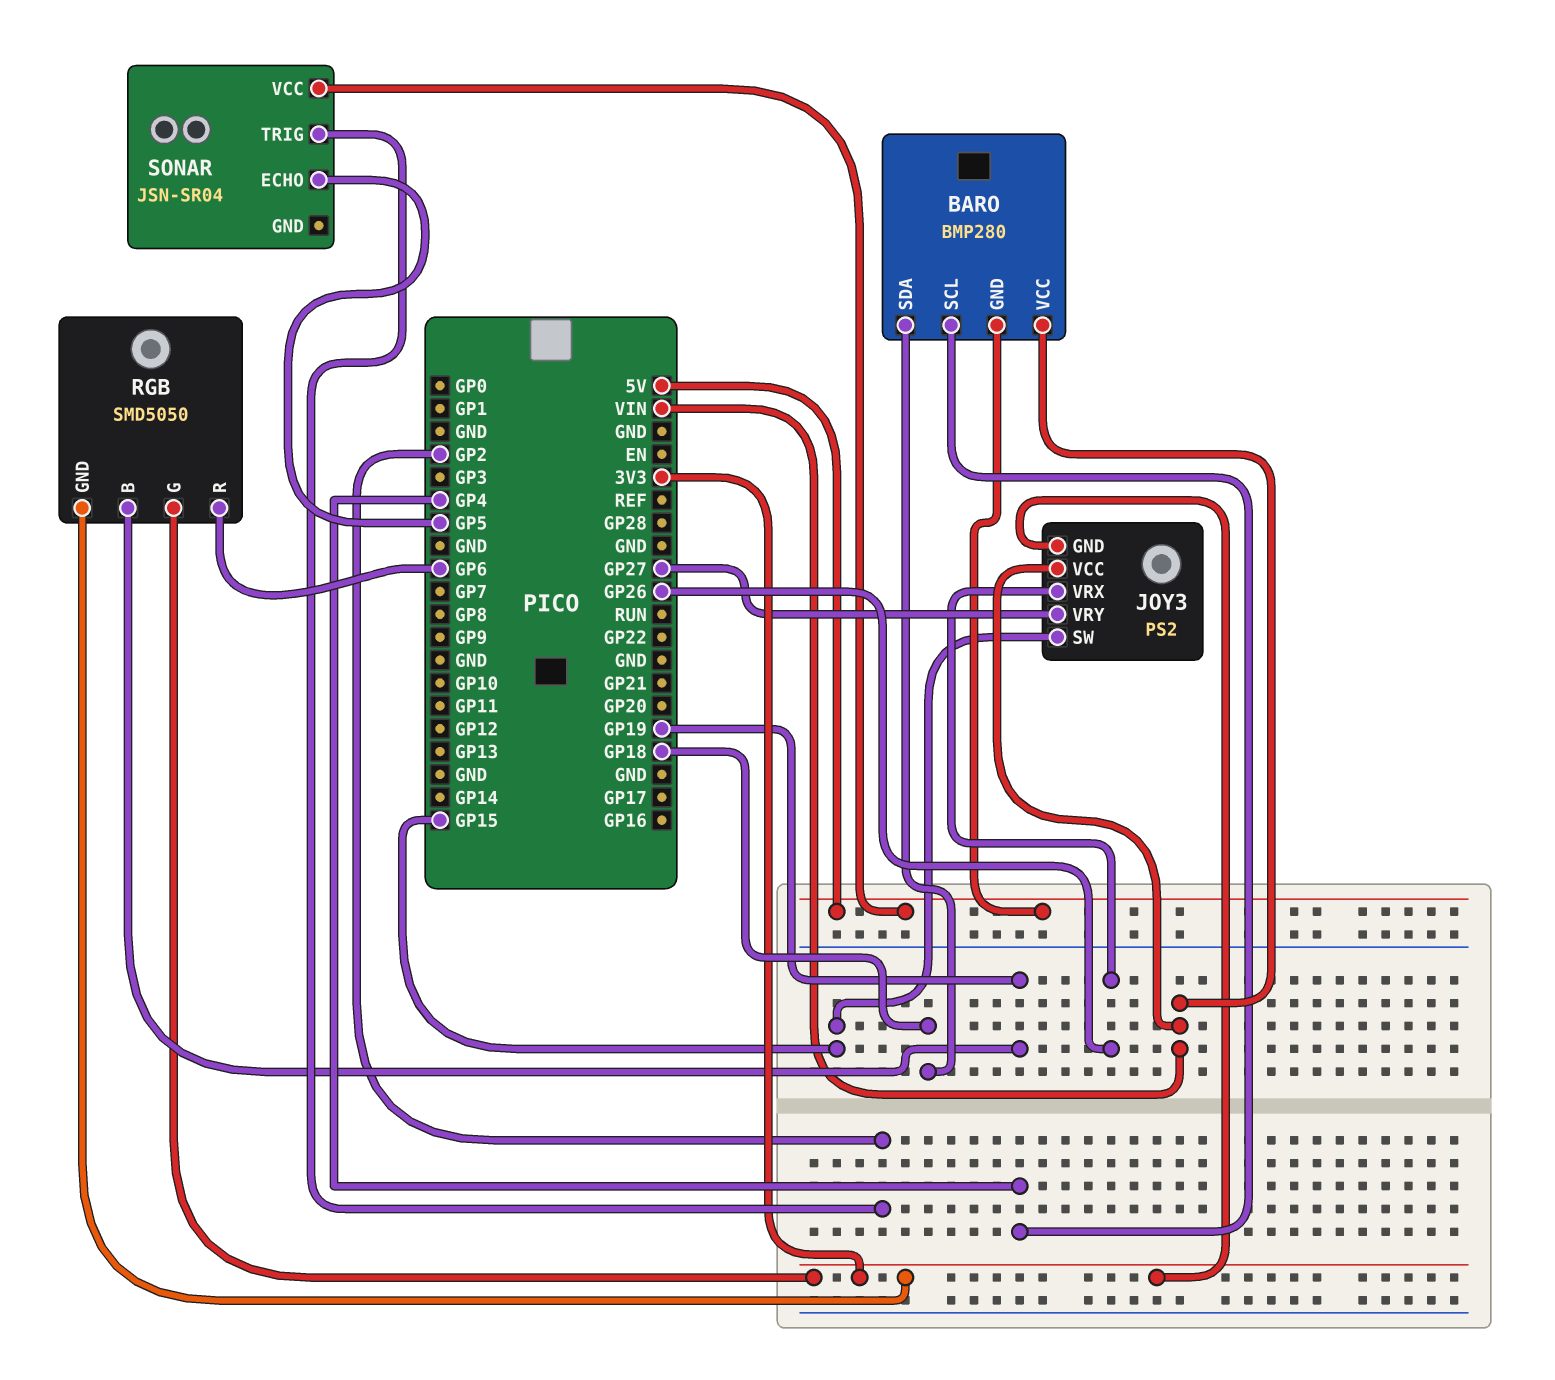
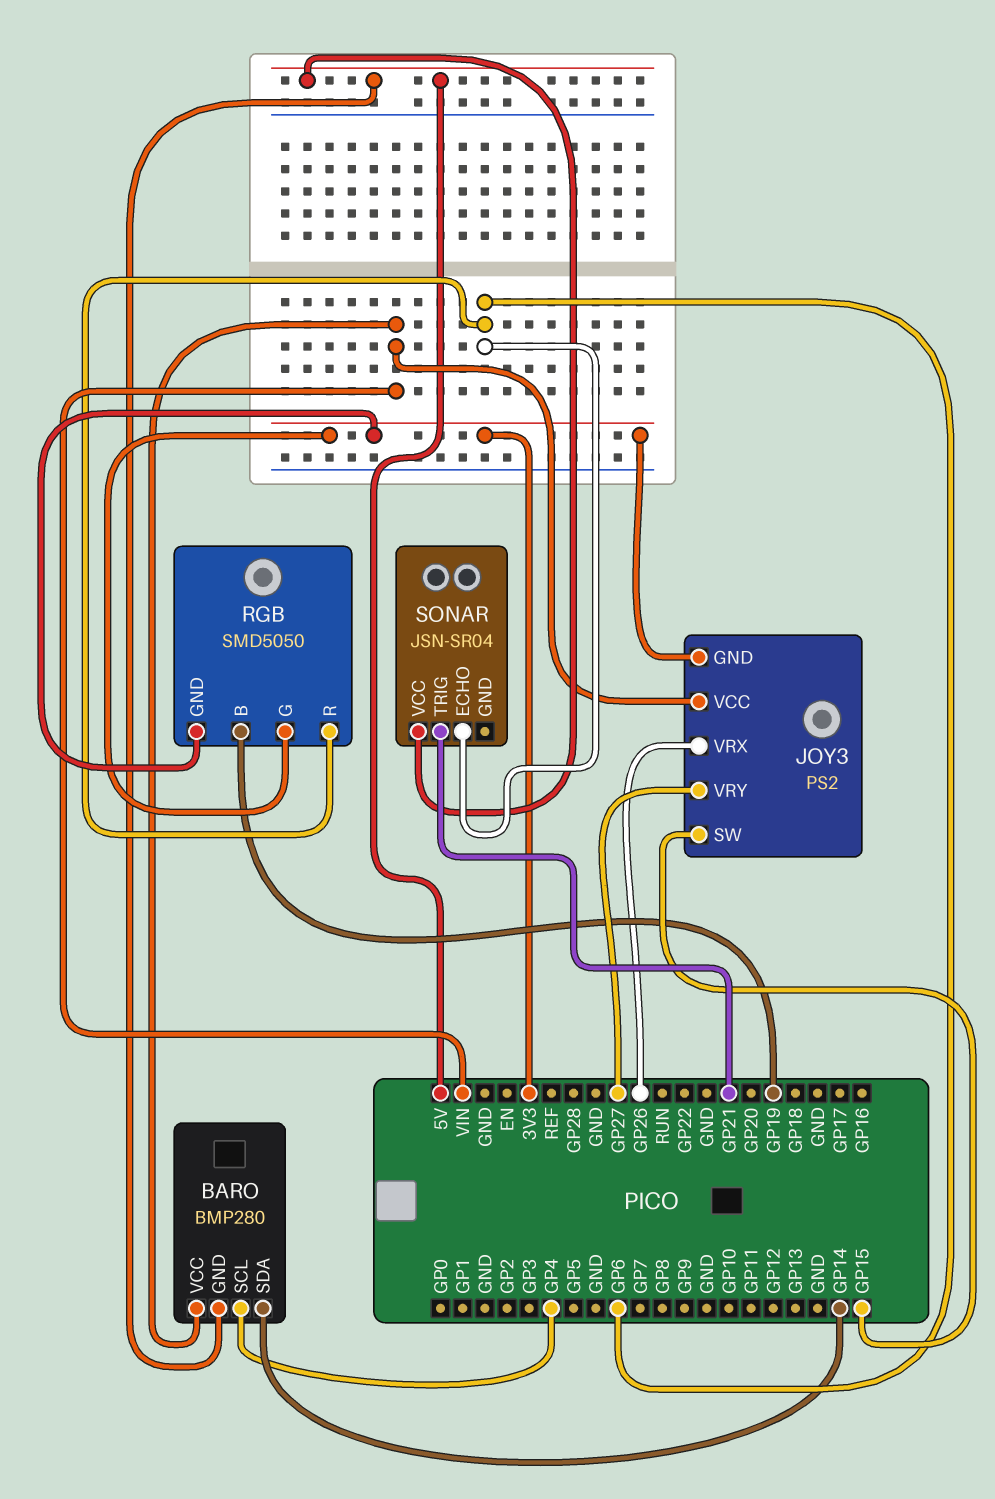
BARO pin SDA: GP18 -> GP14
SONAR pin ECHO: GP5 -> GP6
SONAR pin TRIG: GP2 -> GP21

